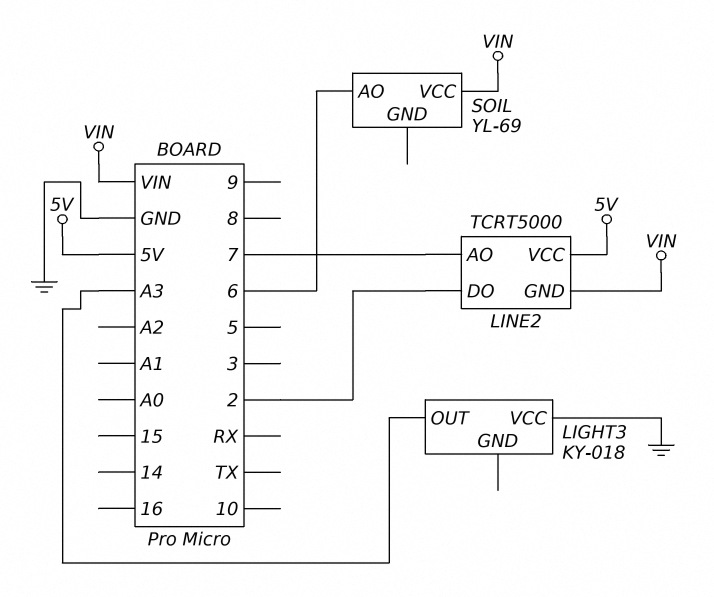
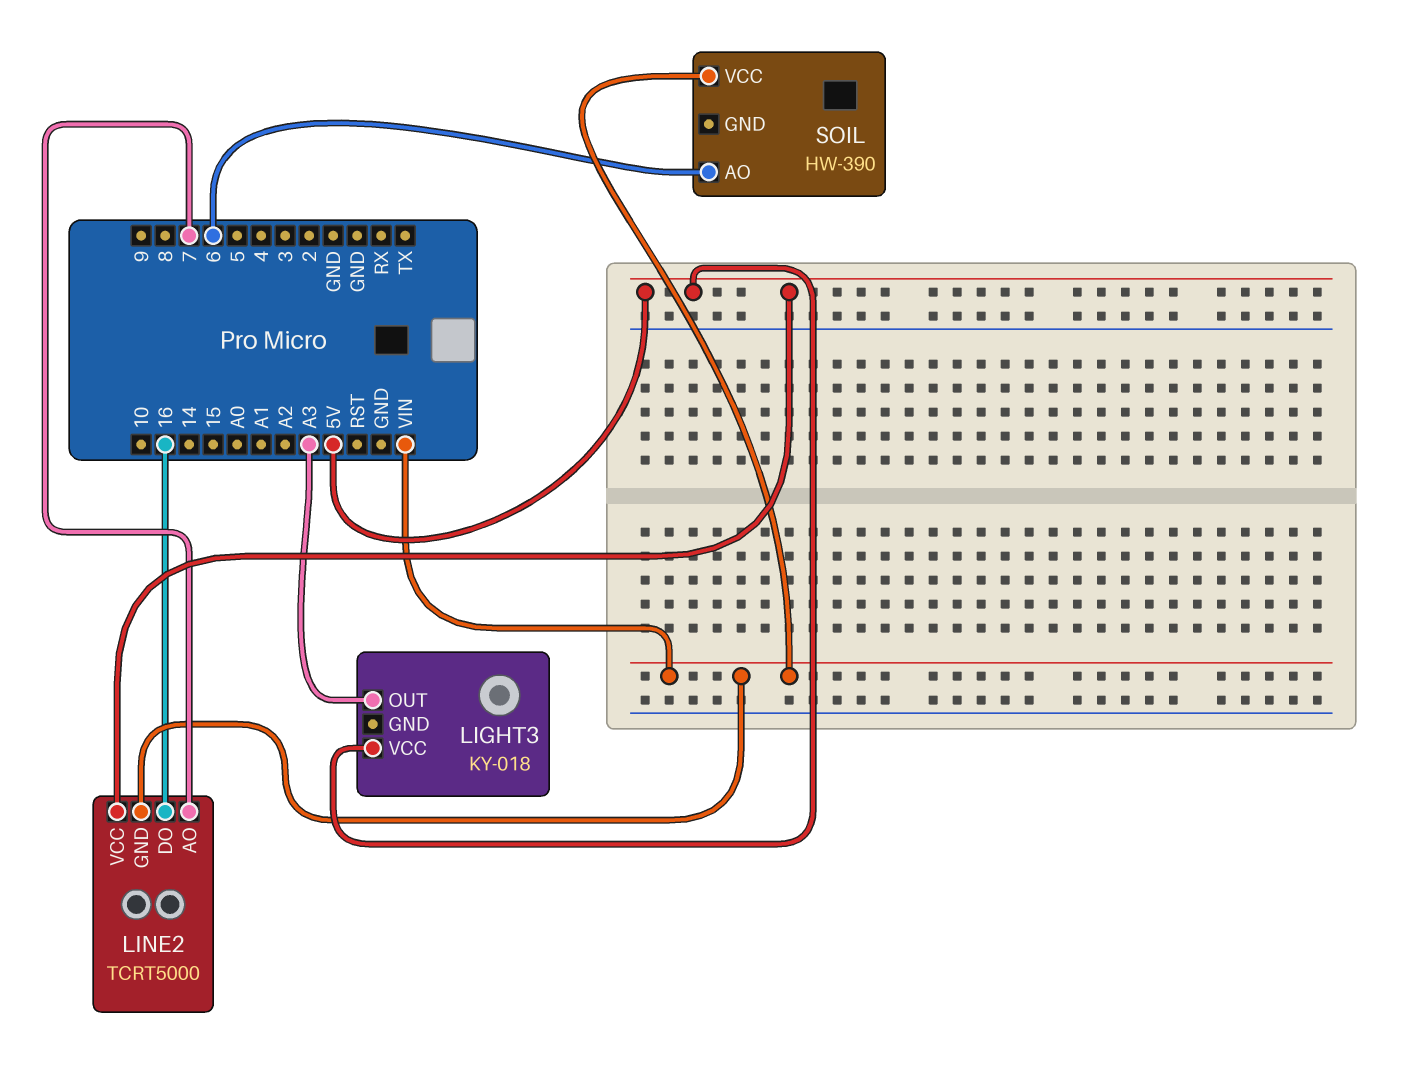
LIGHT3 pin VCC: GND -> 5V
LINE2 pin DO: 2 -> 16
SOIL: YL-69 -> HW-390

